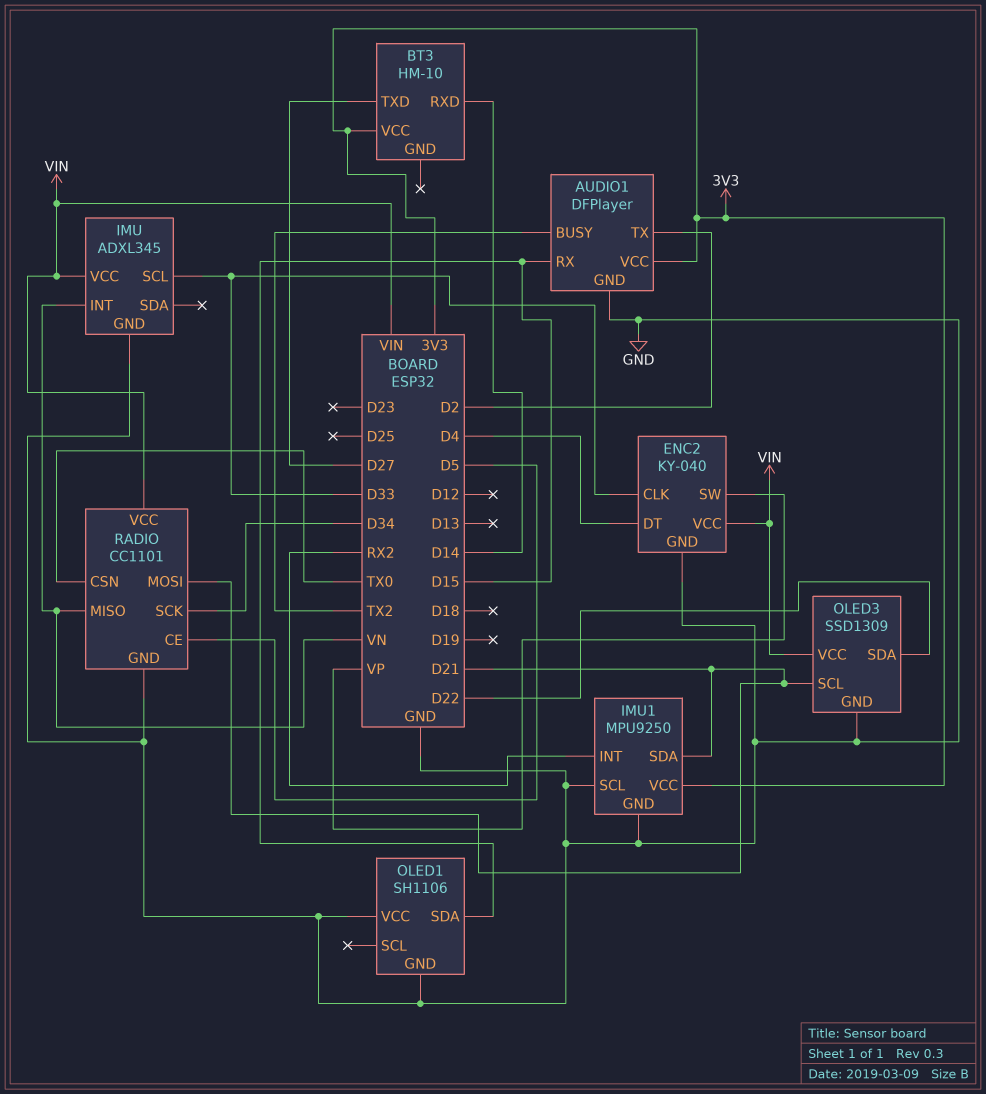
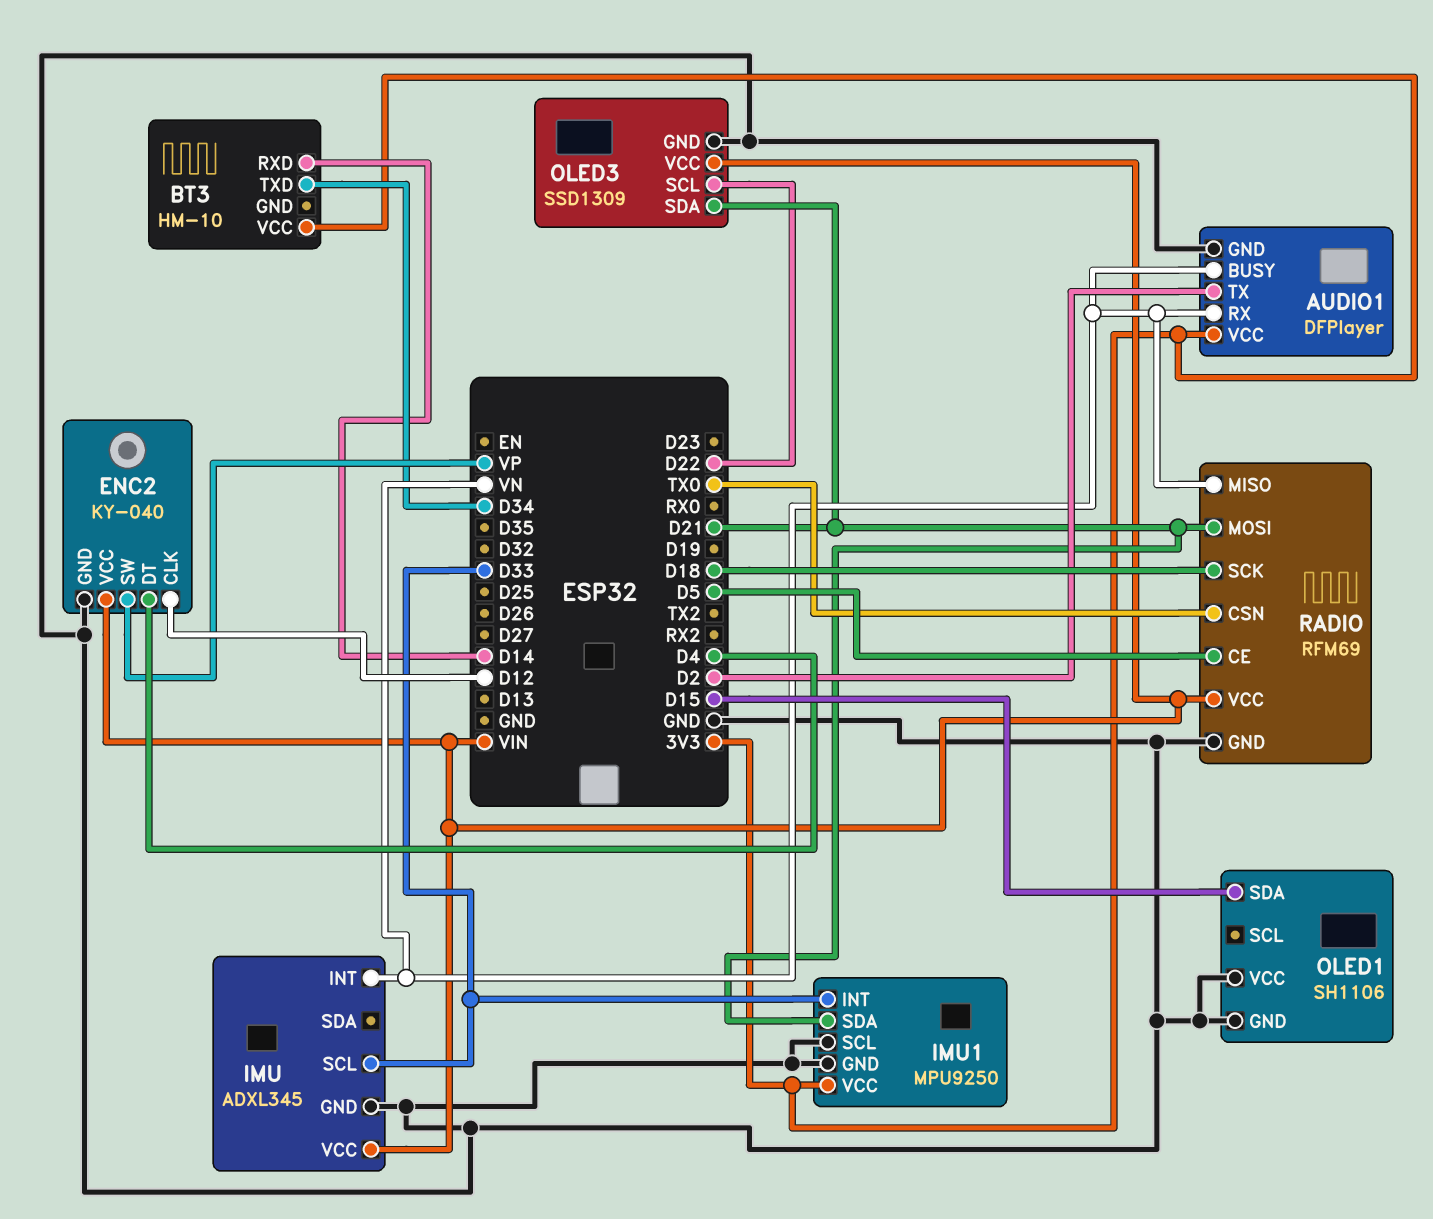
AUDIO1 pin BUSY: TX2 -> VN
AUDIO1 pin RX: D15 -> VN
BT3 pin TXD: D27 -> D34
ENC2 pin CLK: D33 -> D12
IMU1 pin INT: RX2 -> D33
OLED3 pin SCL: D21 -> D22
OLED3 pin SDA: D22 -> D21
RADIO: CC1101 -> RFM69
RADIO pin SCK: D34 -> D18

